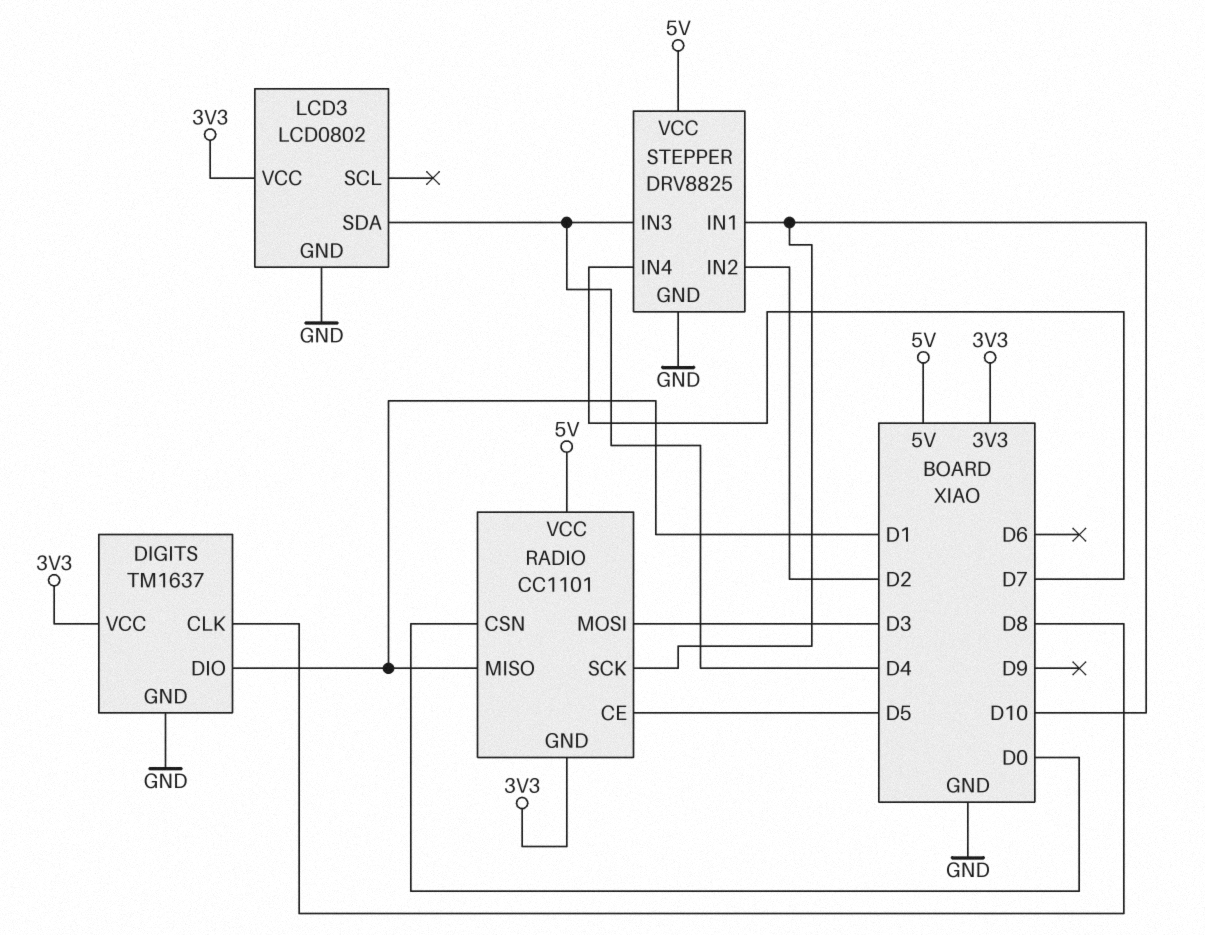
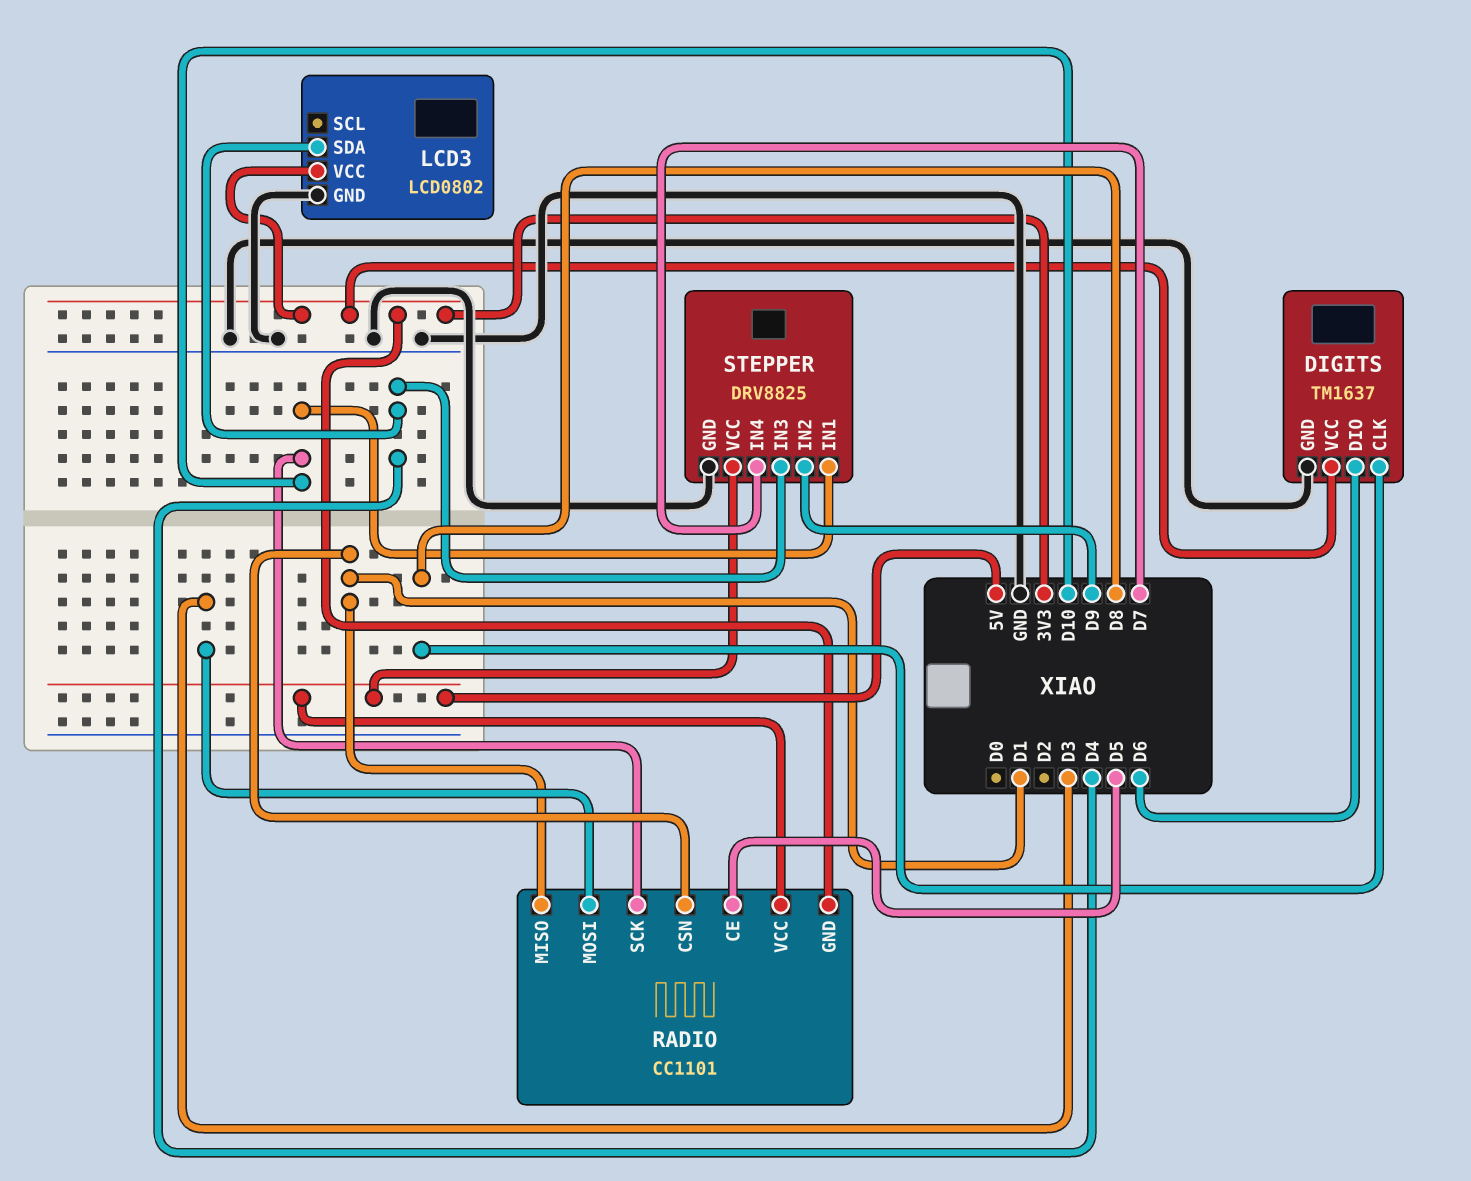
DIGITS pin DIO: D1 -> D6
RADIO pin CSN: D0 -> D1
STEPPER pin IN2: D2 -> D9

